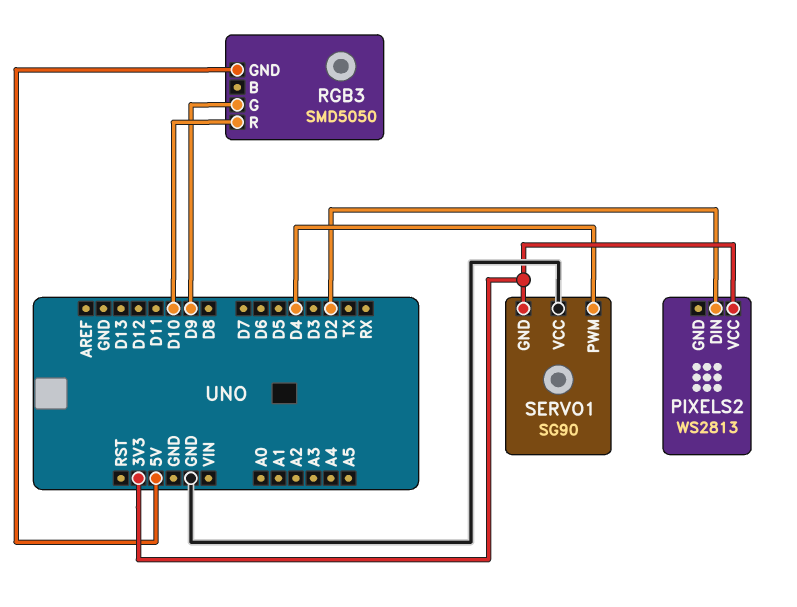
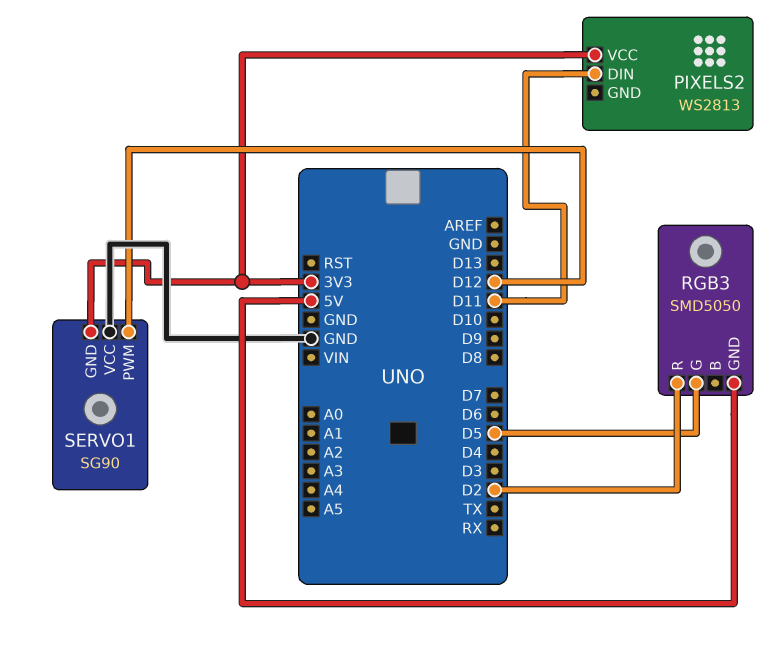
PIXELS2 pin DIN: D2 -> D11
RGB3 pin G: D9 -> D5
RGB3 pin R: D10 -> D2
SERVO1 pin PWM: D4 -> D12

